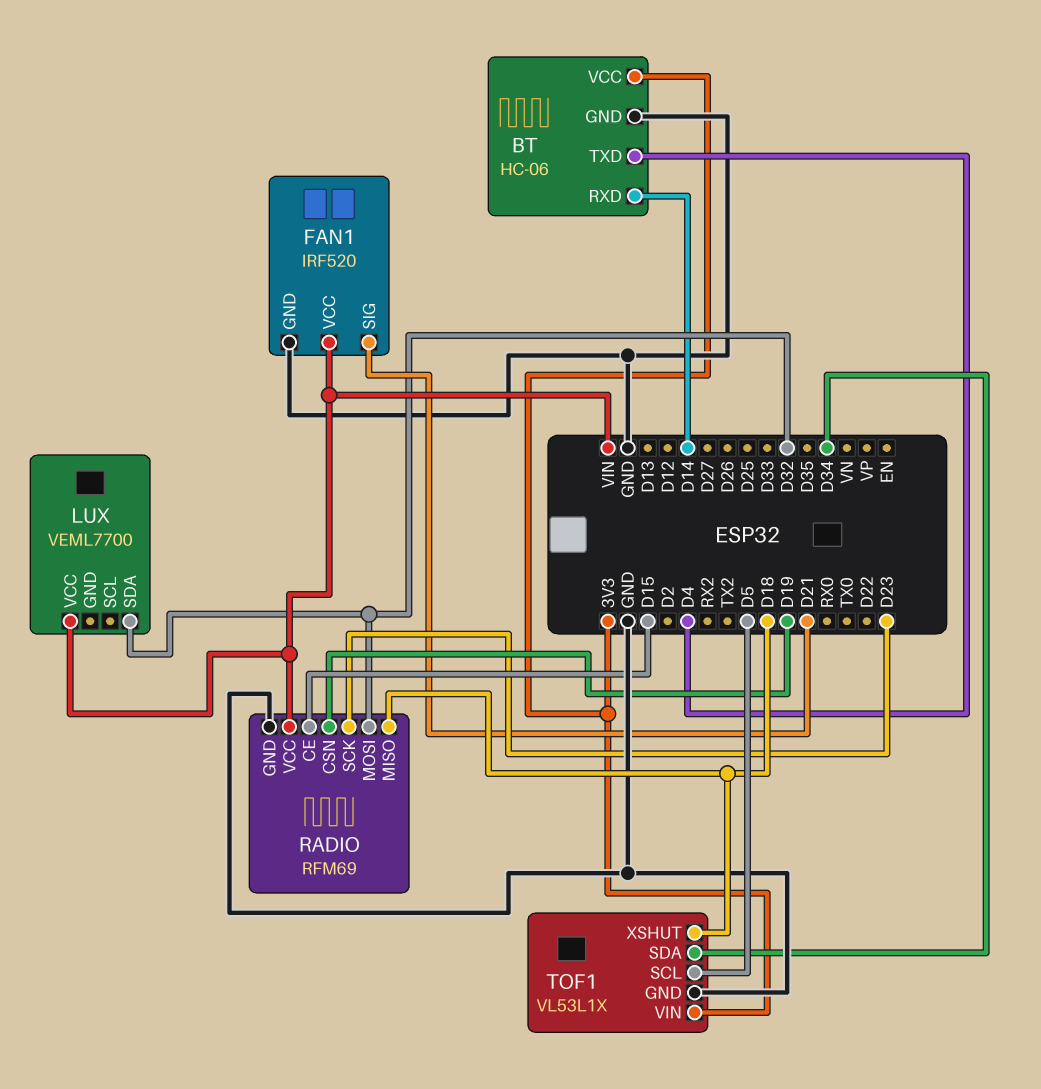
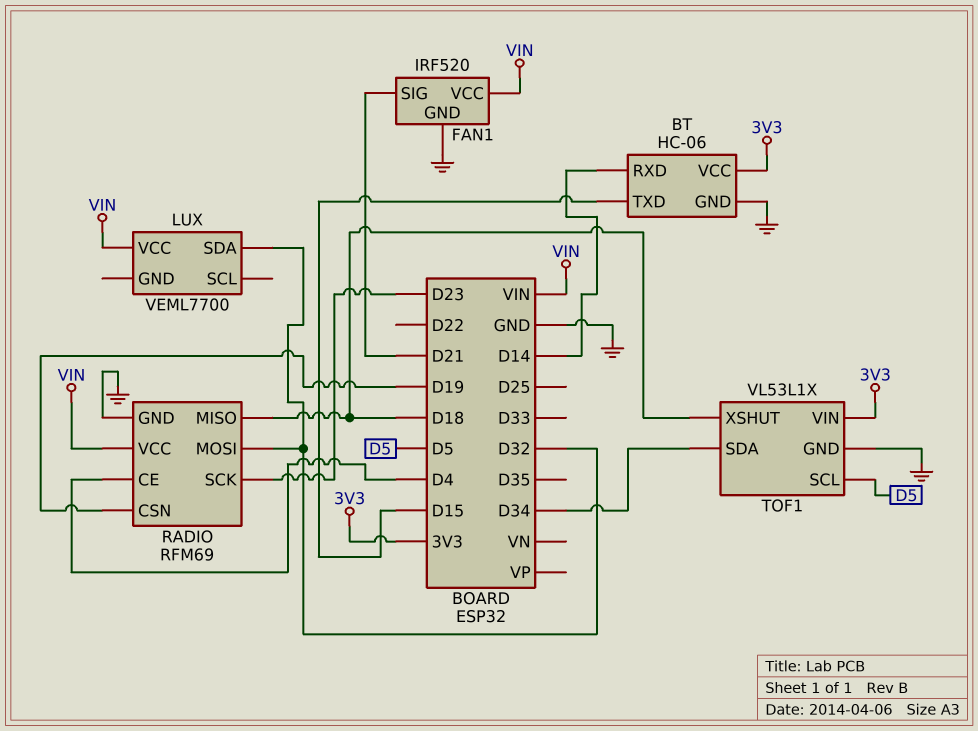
BT pin TXD: D4 -> D15
RADIO pin CE: D15 -> D4

